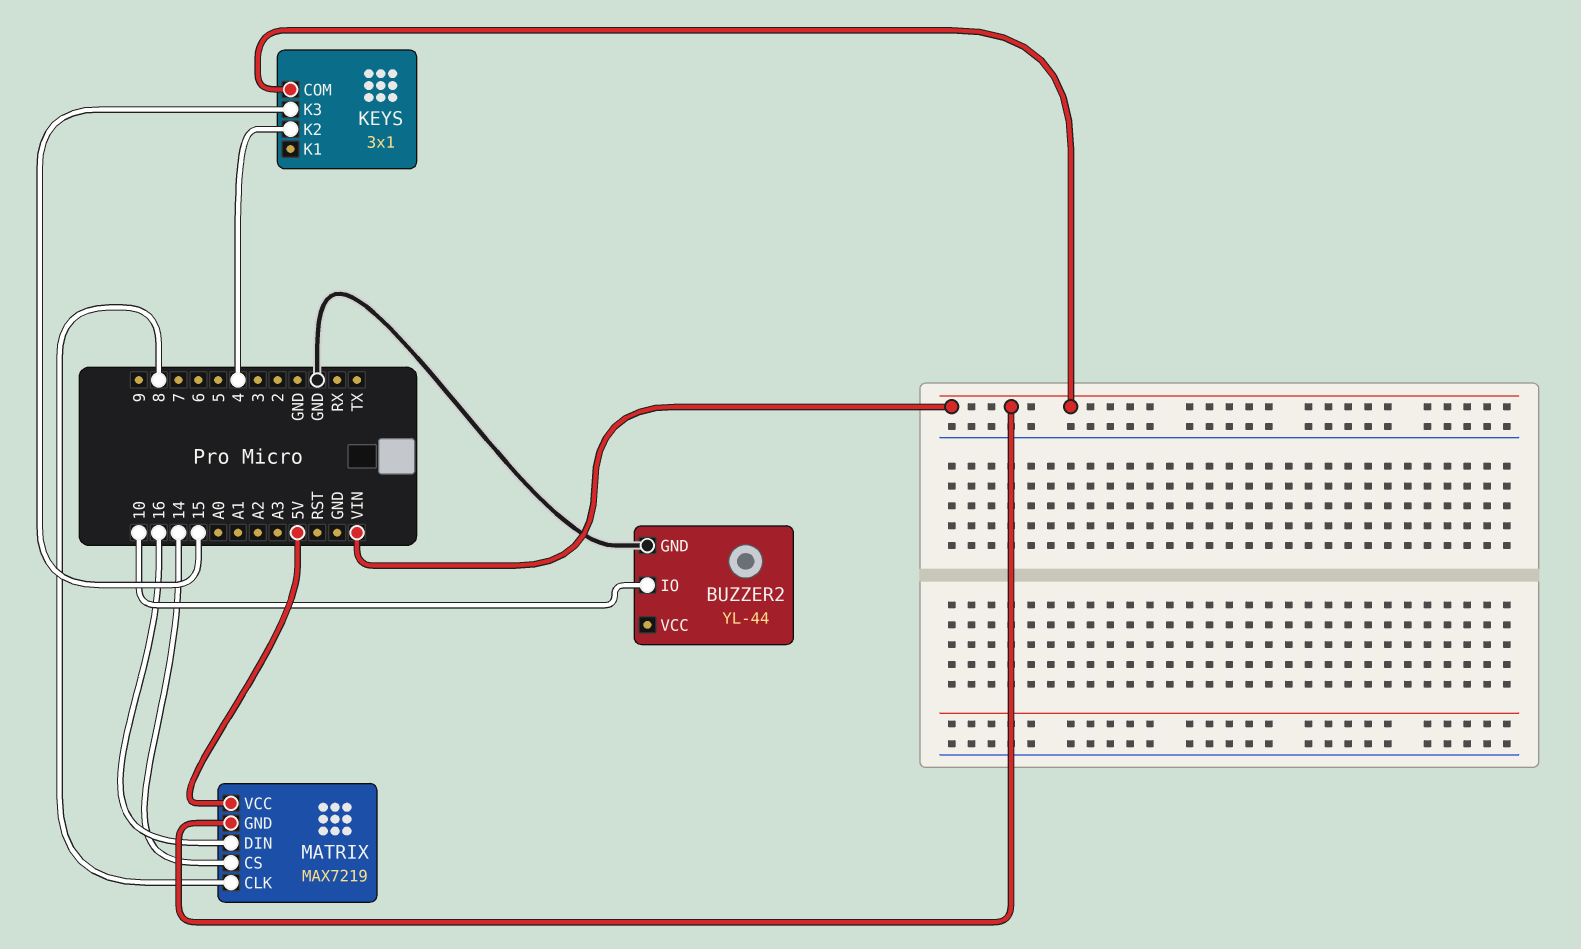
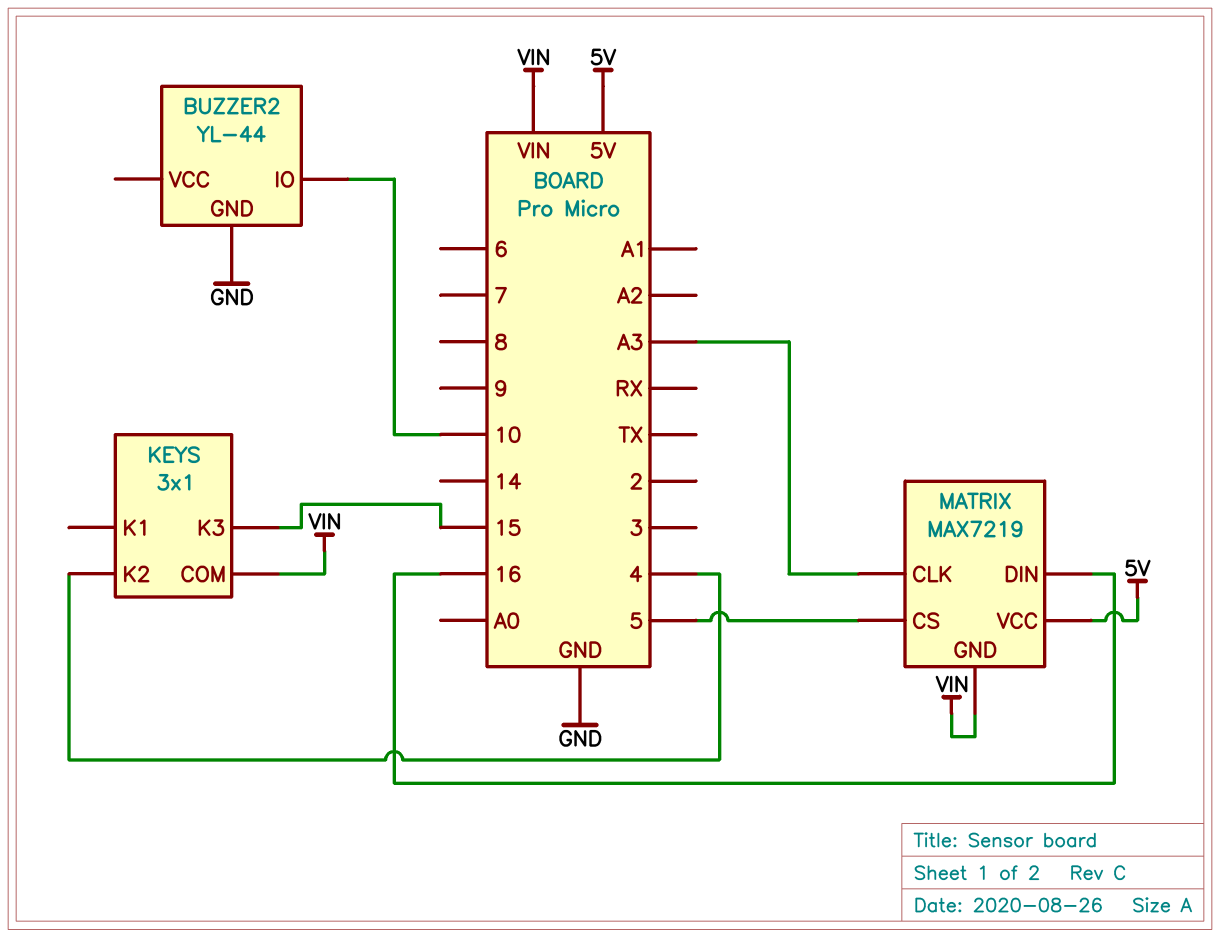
MATRIX pin CLK: 8 -> A3
MATRIX pin CS: 14 -> 5

